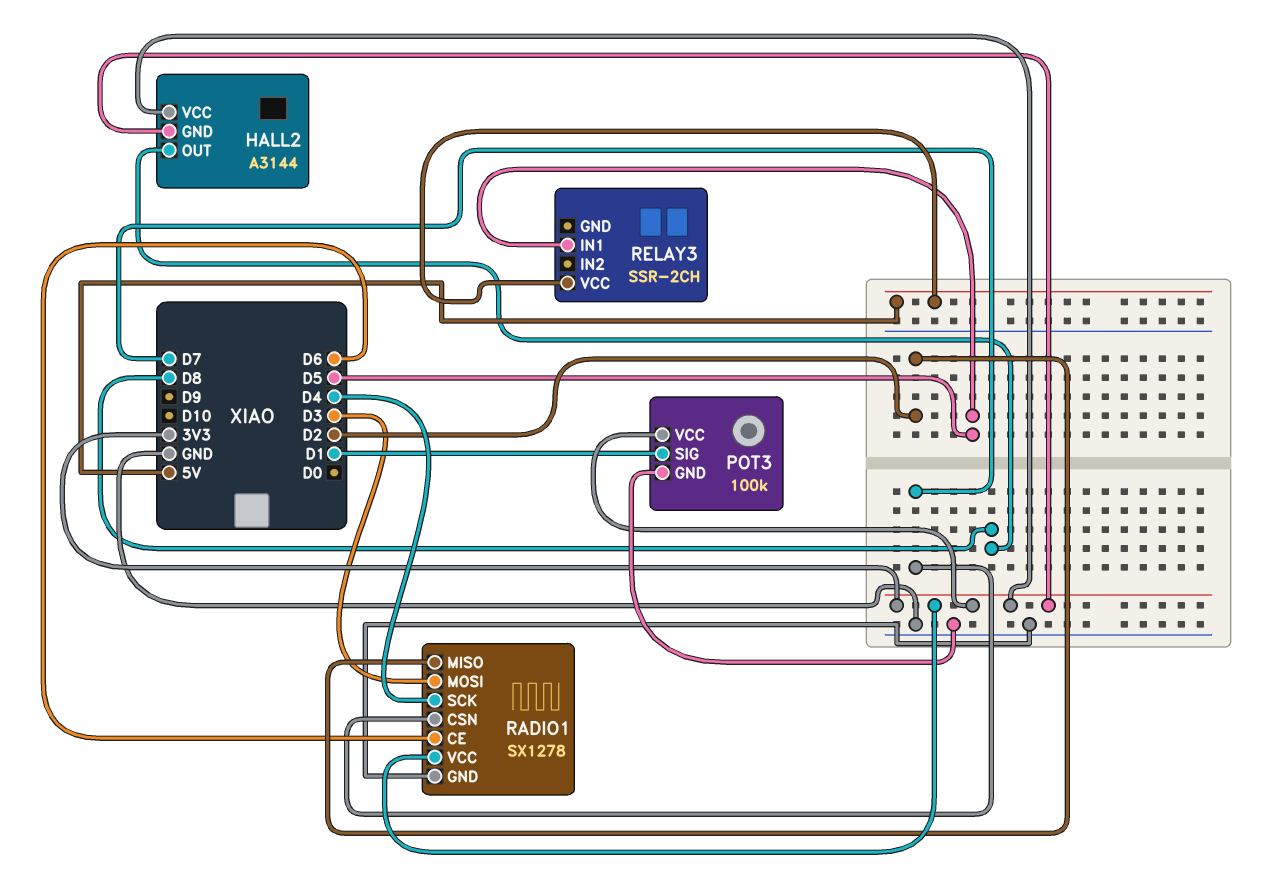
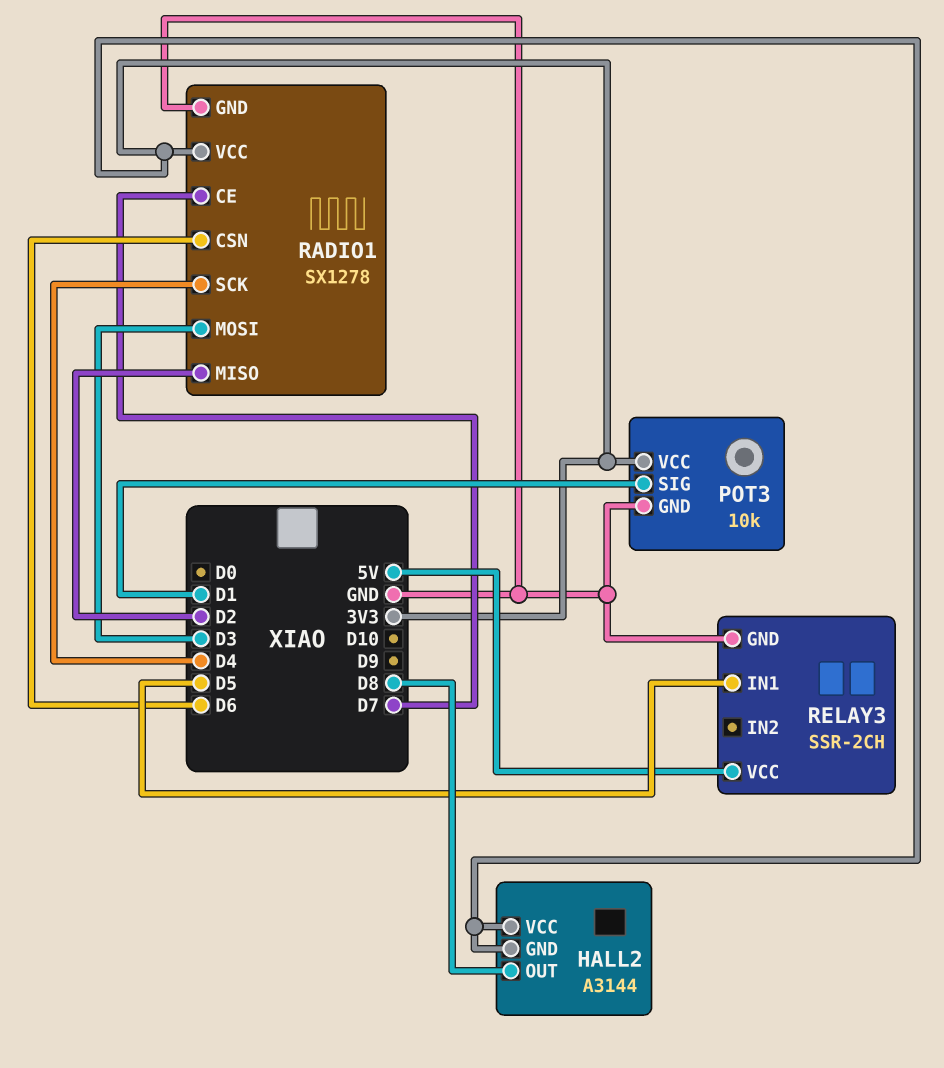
POT3: 100k -> 10k
RADIO1 pin CE: D6 -> D7
RADIO1 pin CSN: D7 -> D6
RELAY3 pin GND: none -> GND

